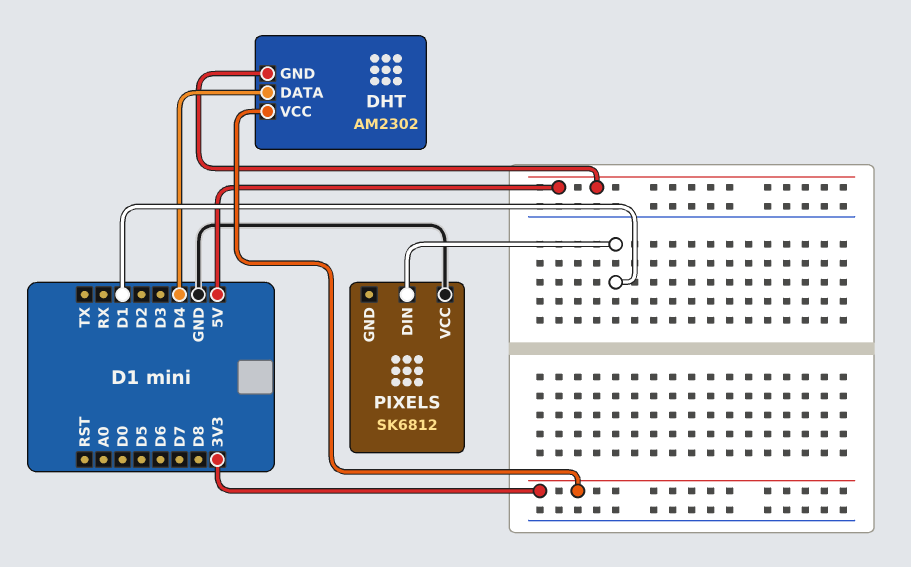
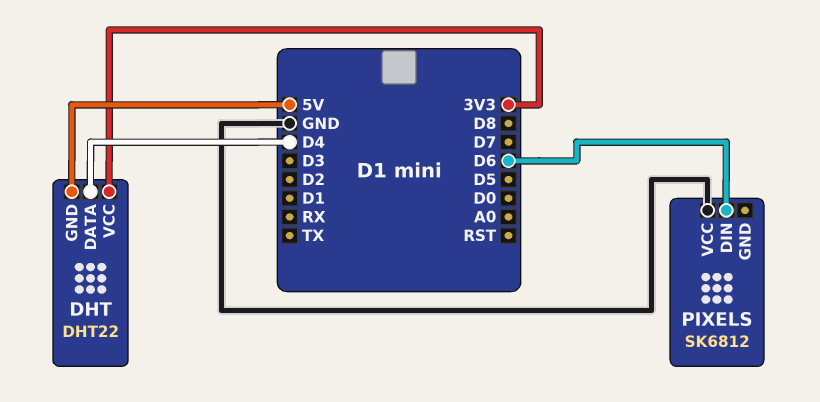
DHT: AM2302 -> DHT22
PIXELS pin DIN: D1 -> D6

